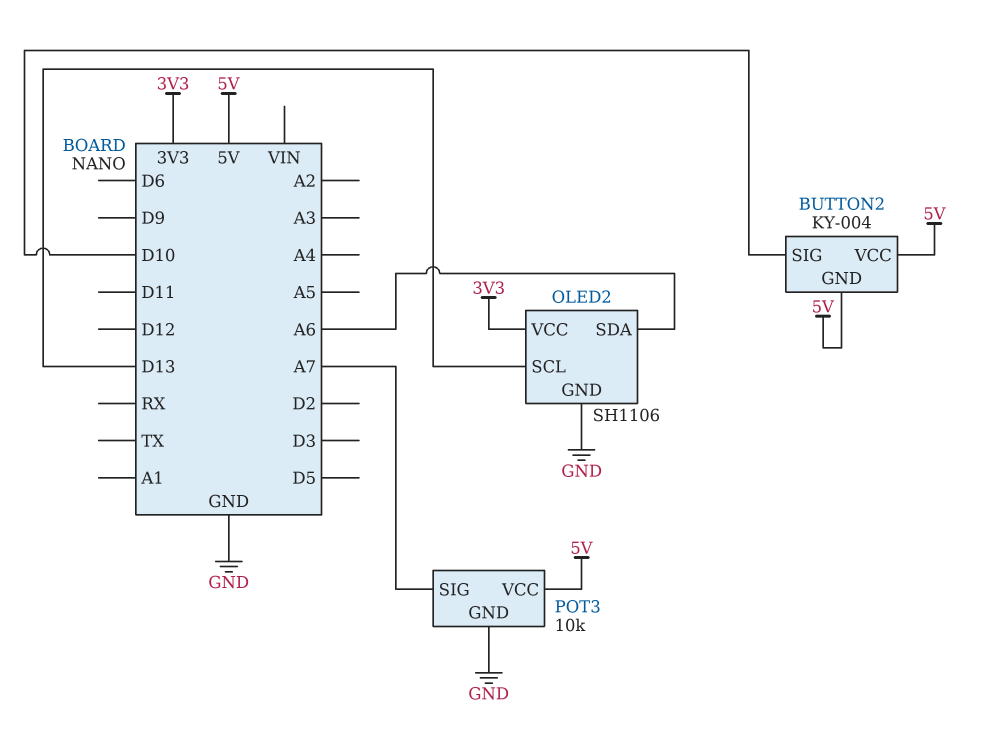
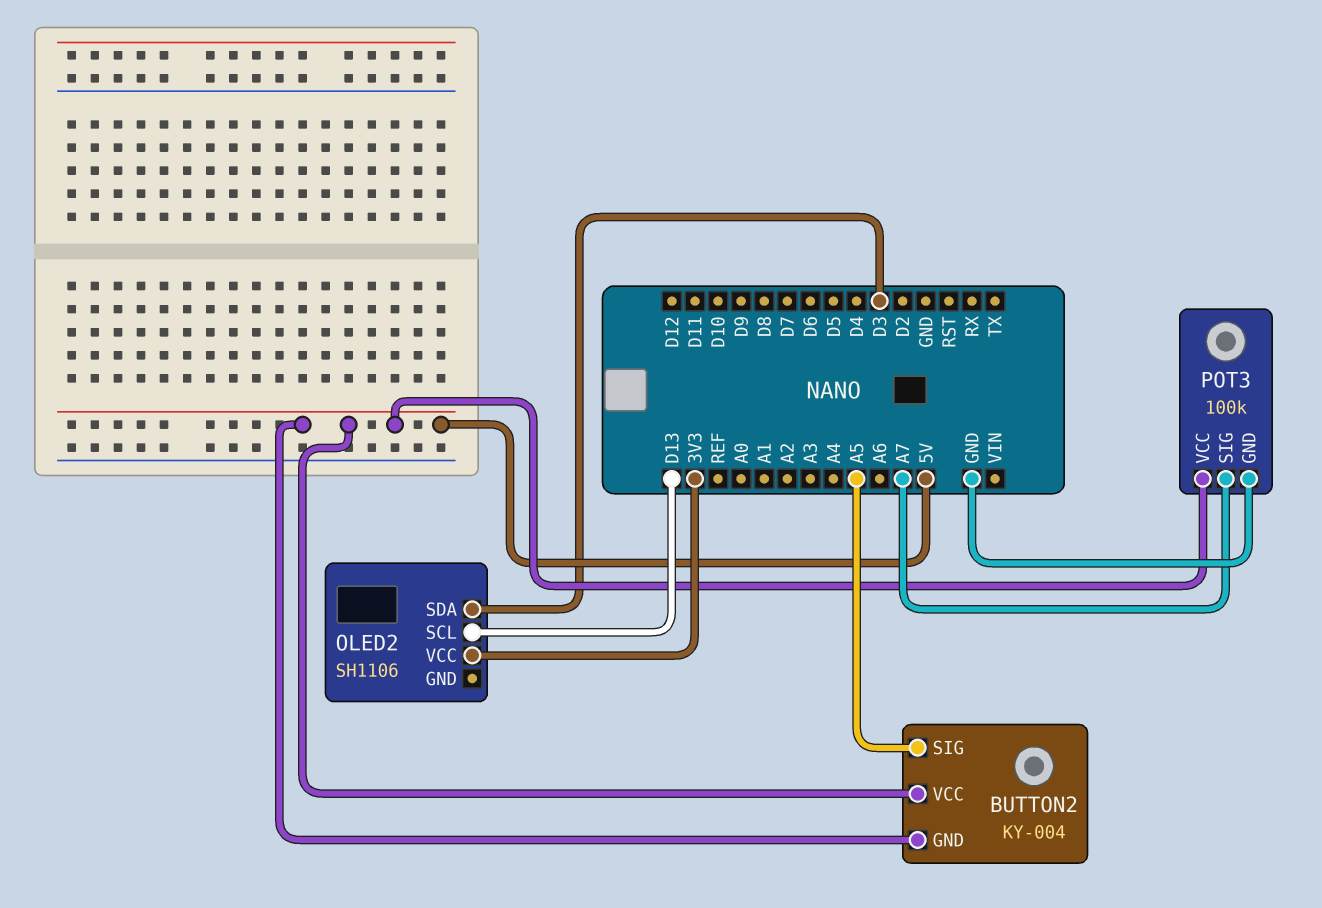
BUTTON2 pin SIG: D10 -> A5
OLED2 pin GND: GND -> none
OLED2 pin SDA: A6 -> D3
POT3: 10k -> 100k

